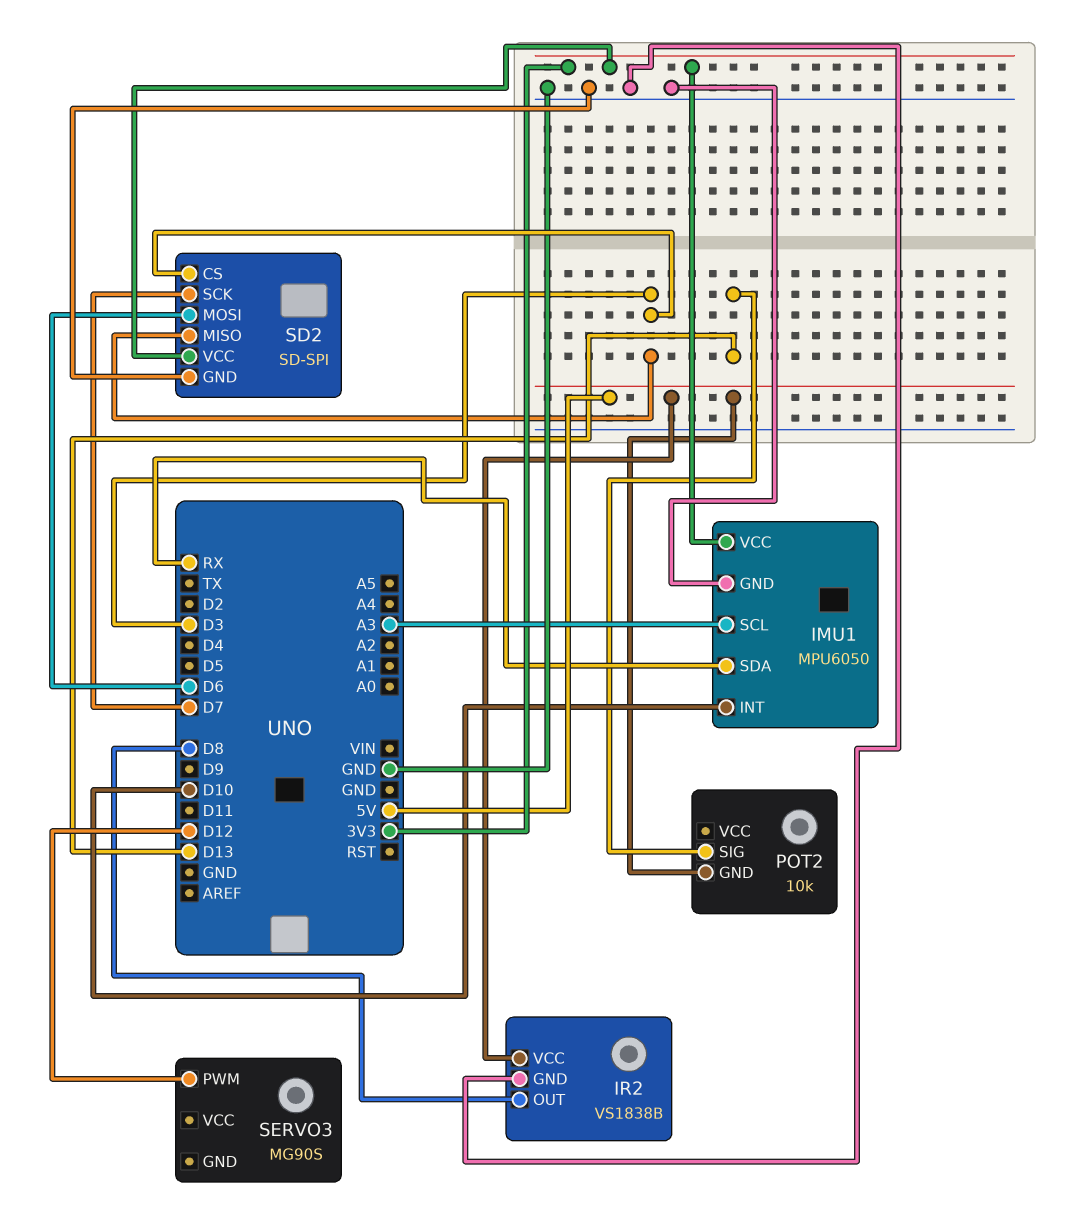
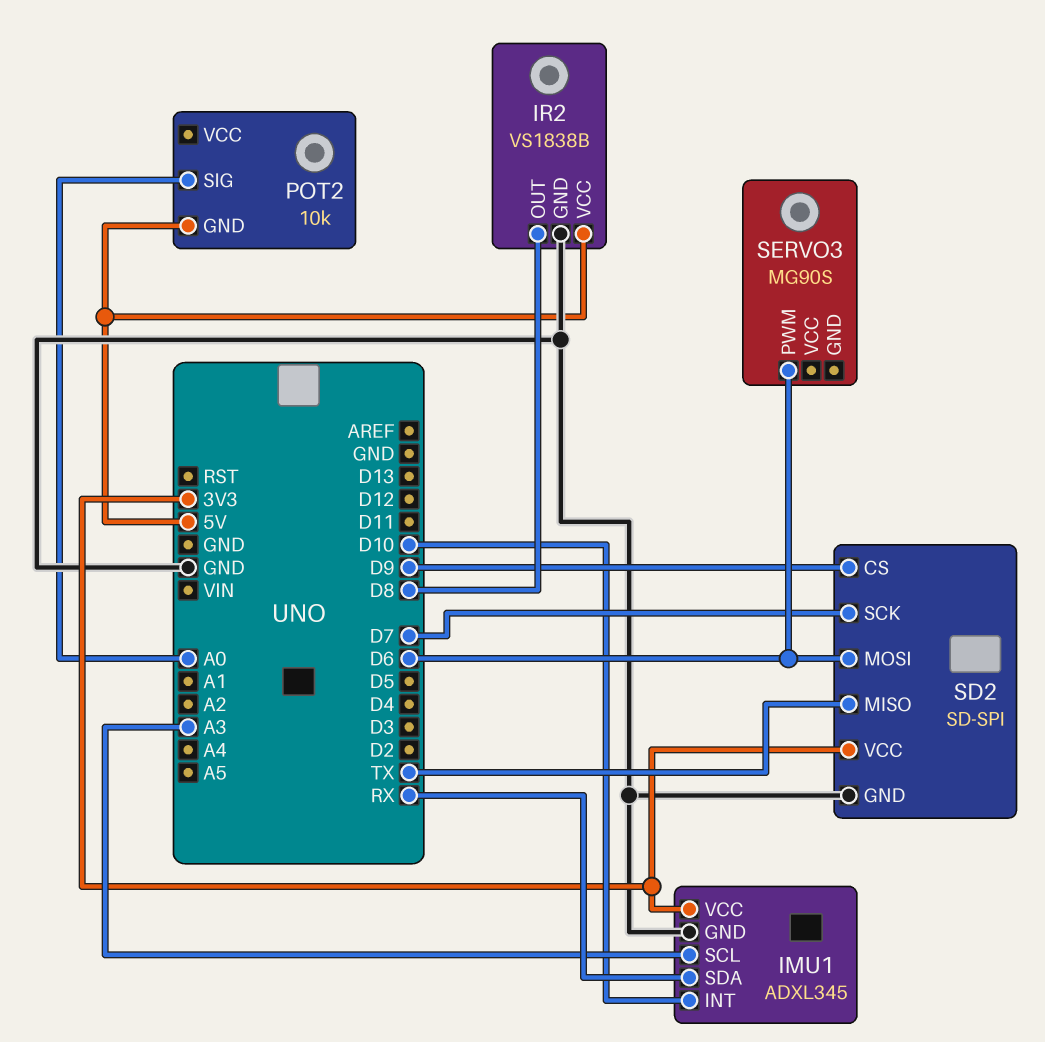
IMU1: MPU6050 -> ADXL345
POT2 pin SIG: D13 -> A0
SD2 pin CS: D3 -> D9
SD2 pin MISO: D3 -> TX
SERVO3 pin PWM: D12 -> D6

